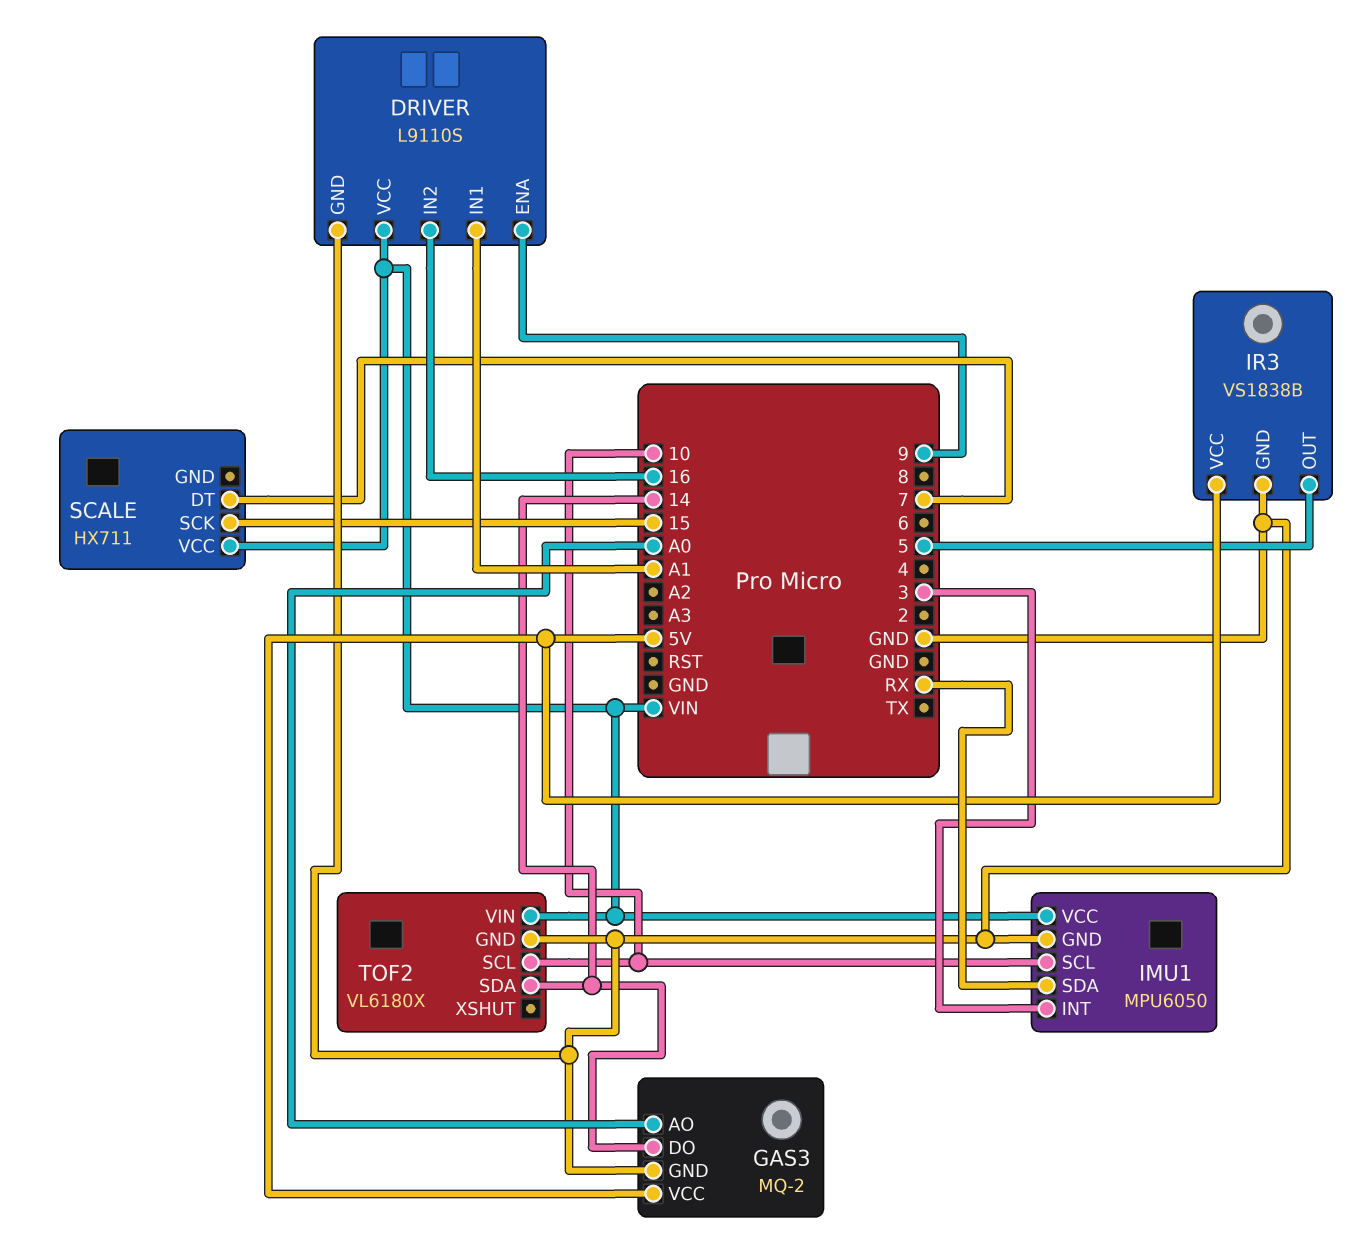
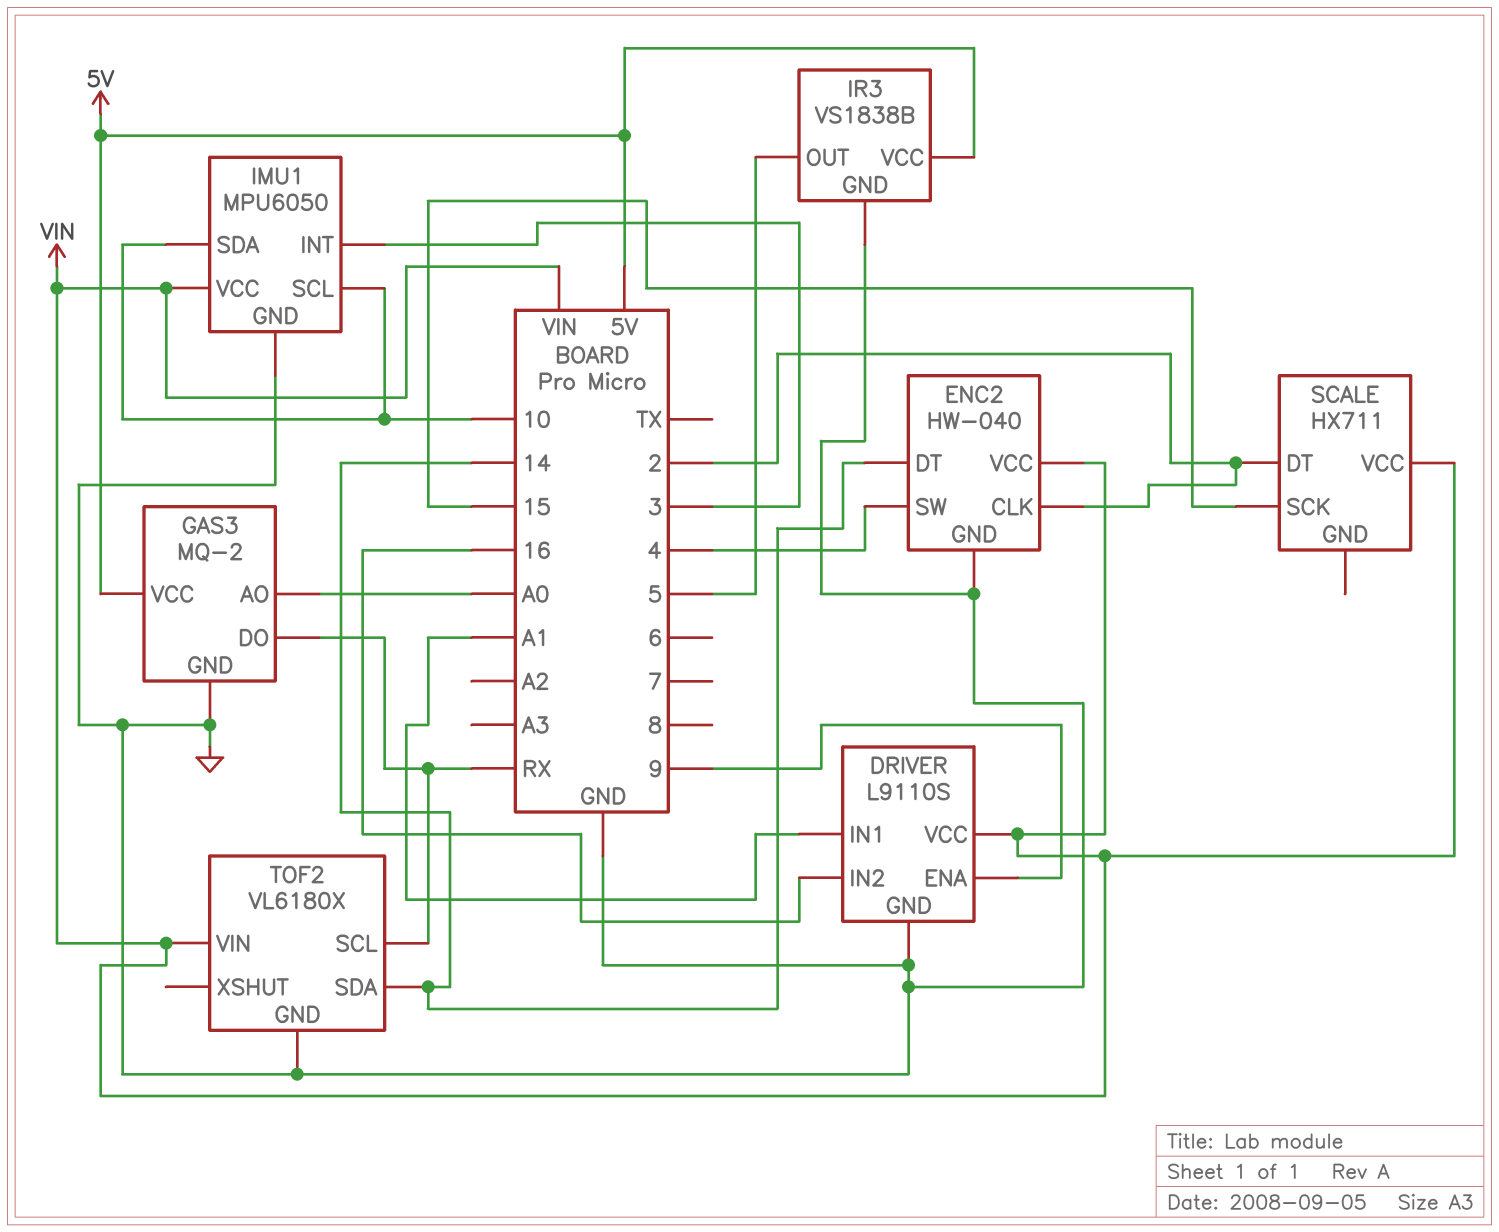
ENC2: none -> HW-040
ENC2 pin CLK: none -> 2
ENC2 pin DT: none -> 14
ENC2 pin GND: none -> GND
ENC2 pin SW: none -> 4
ENC2 pin VCC: none -> VIN
GAS3 pin DO: 14 -> RX
IMU1 pin SDA: RX -> 10
SCALE pin DT: 7 -> 2
TOF2 pin SCL: 10 -> RX

